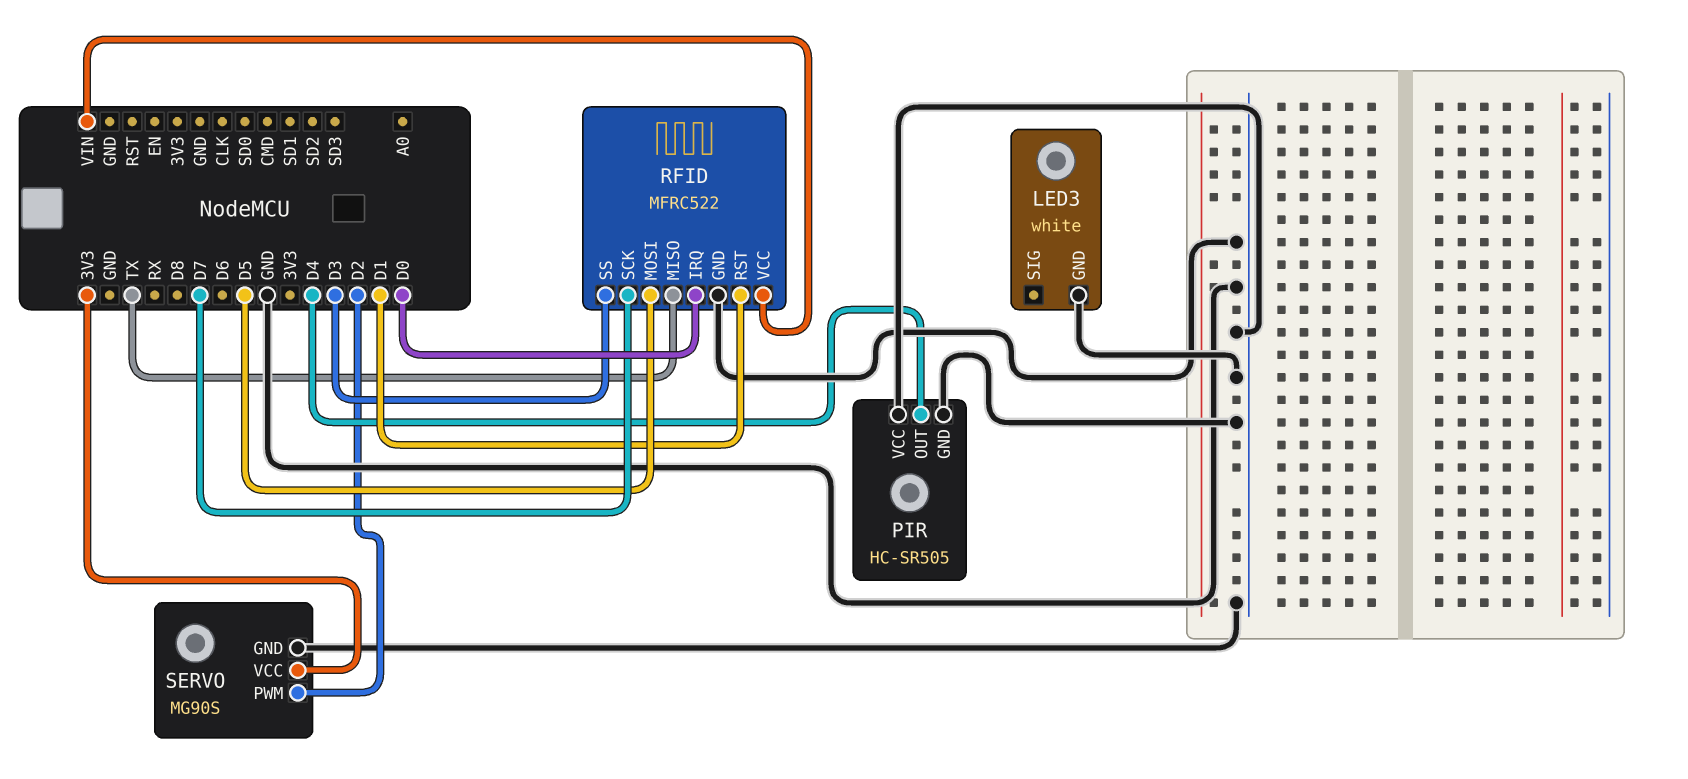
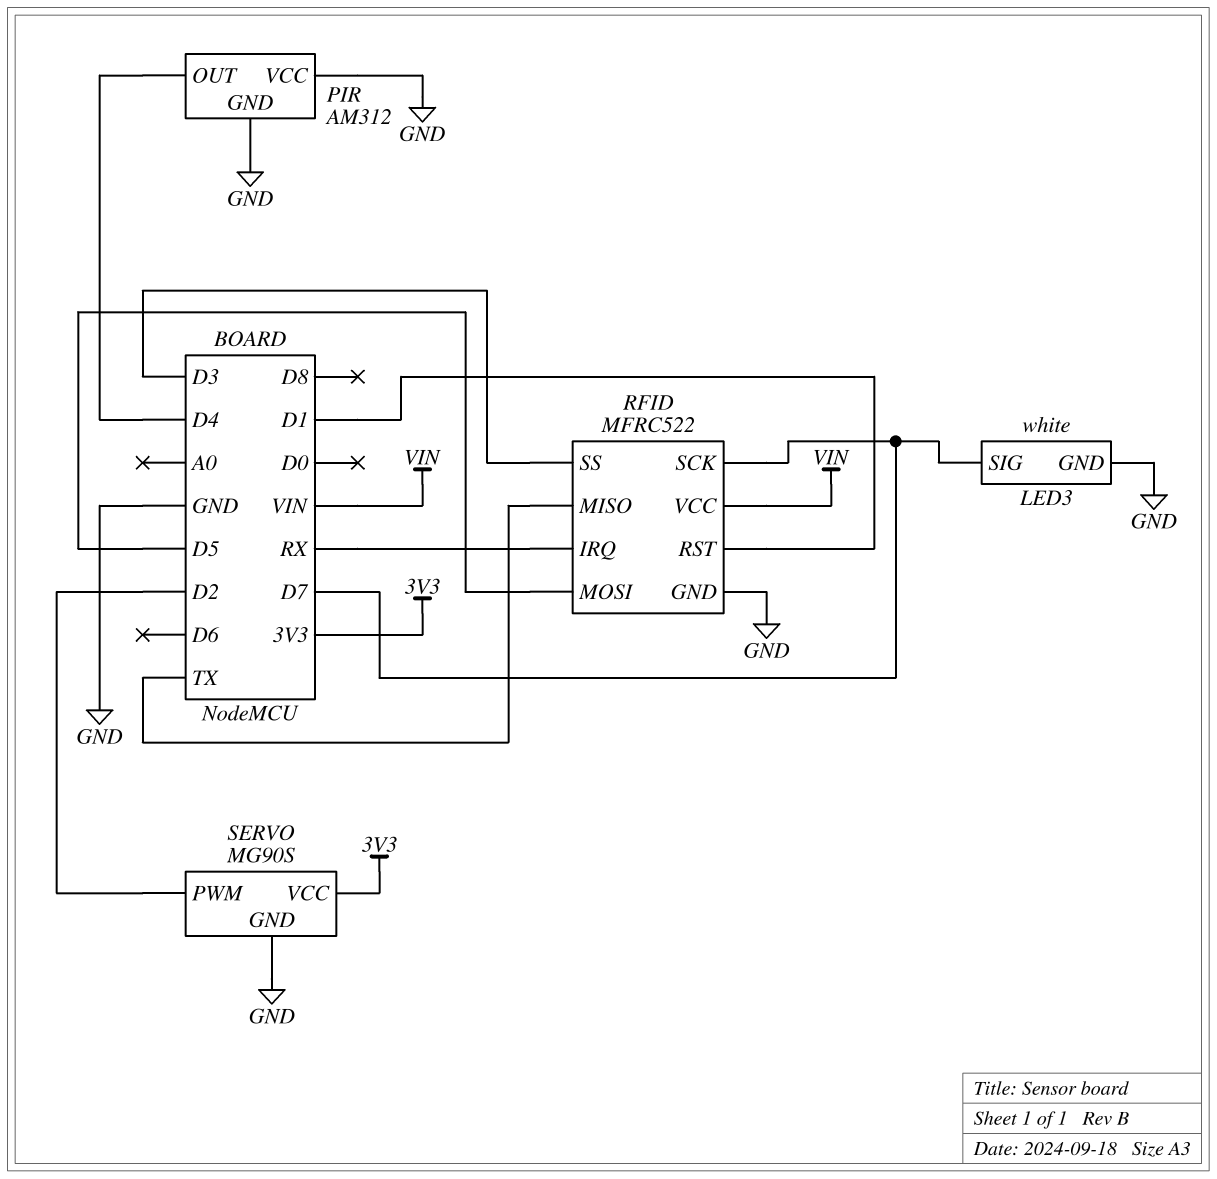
LED3 pin SIG: none -> D7
PIR: HC-SR505 -> AM312
RFID pin IRQ: D0 -> RX

